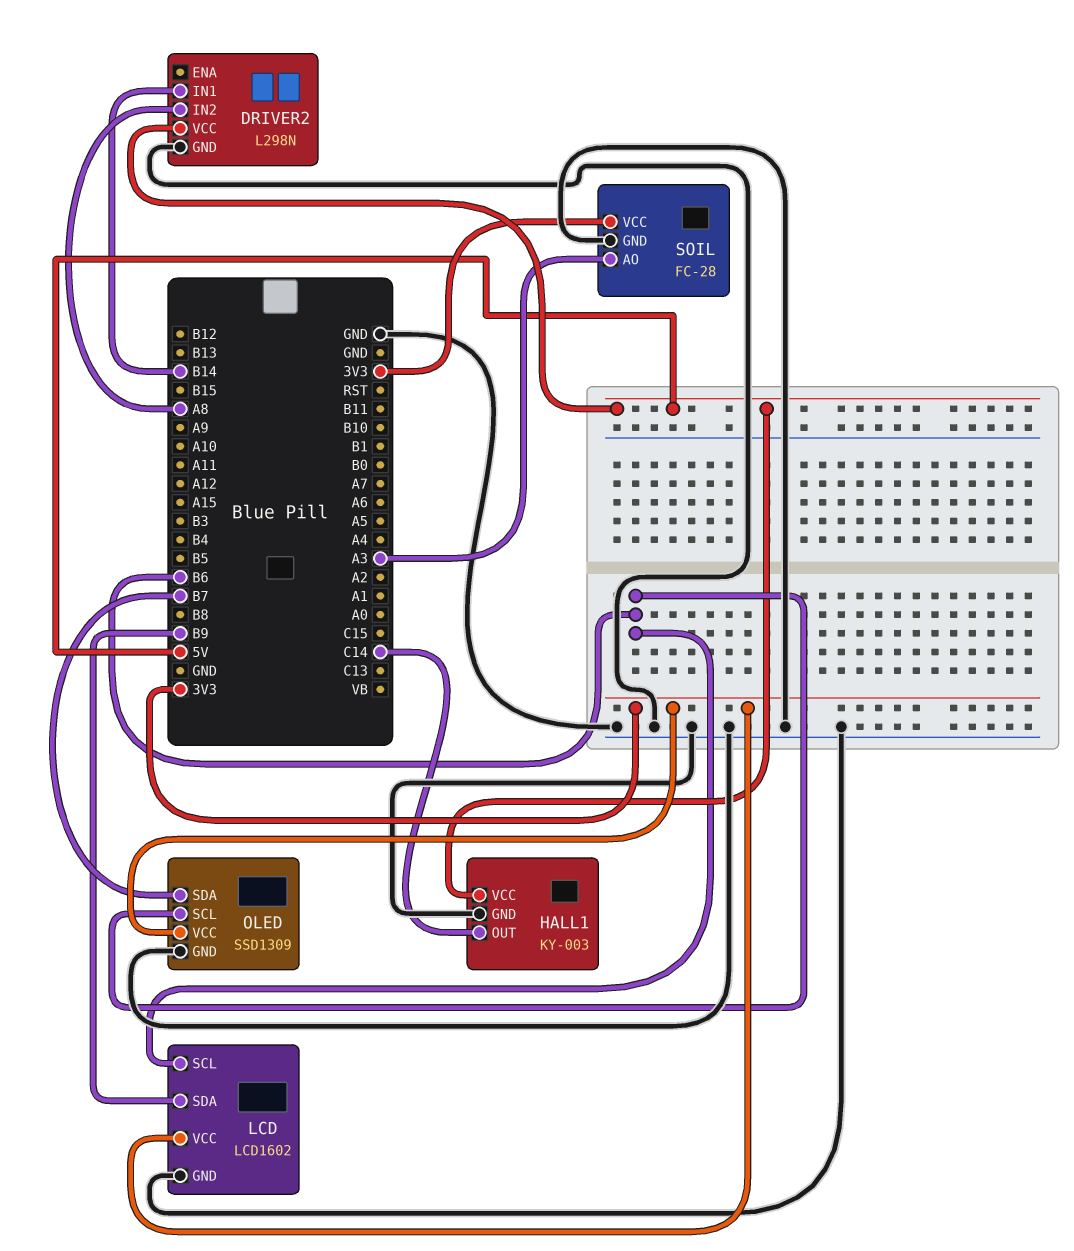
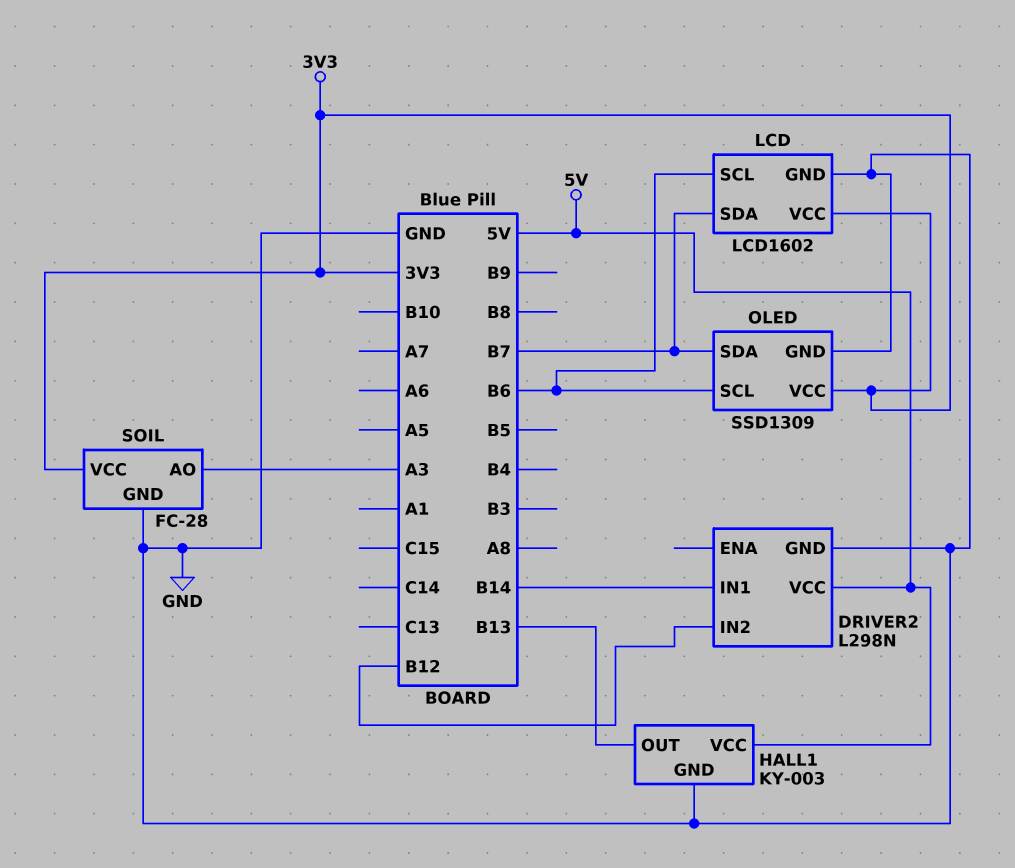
DRIVER2 pin IN2: A8 -> B12
HALL1 pin OUT: C14 -> B13
LCD pin SDA: B9 -> B7

